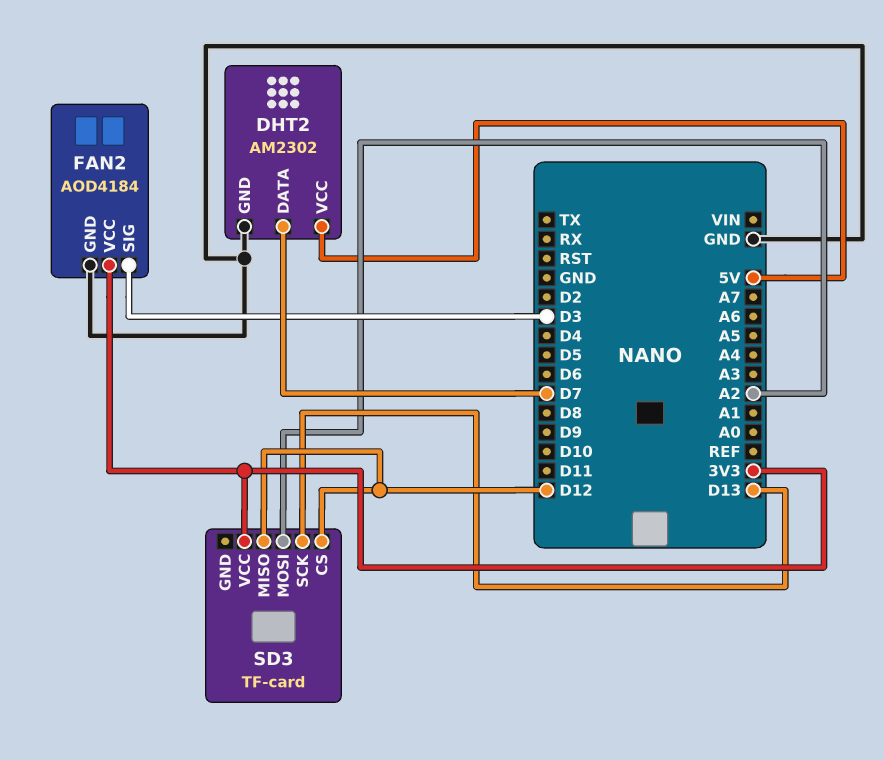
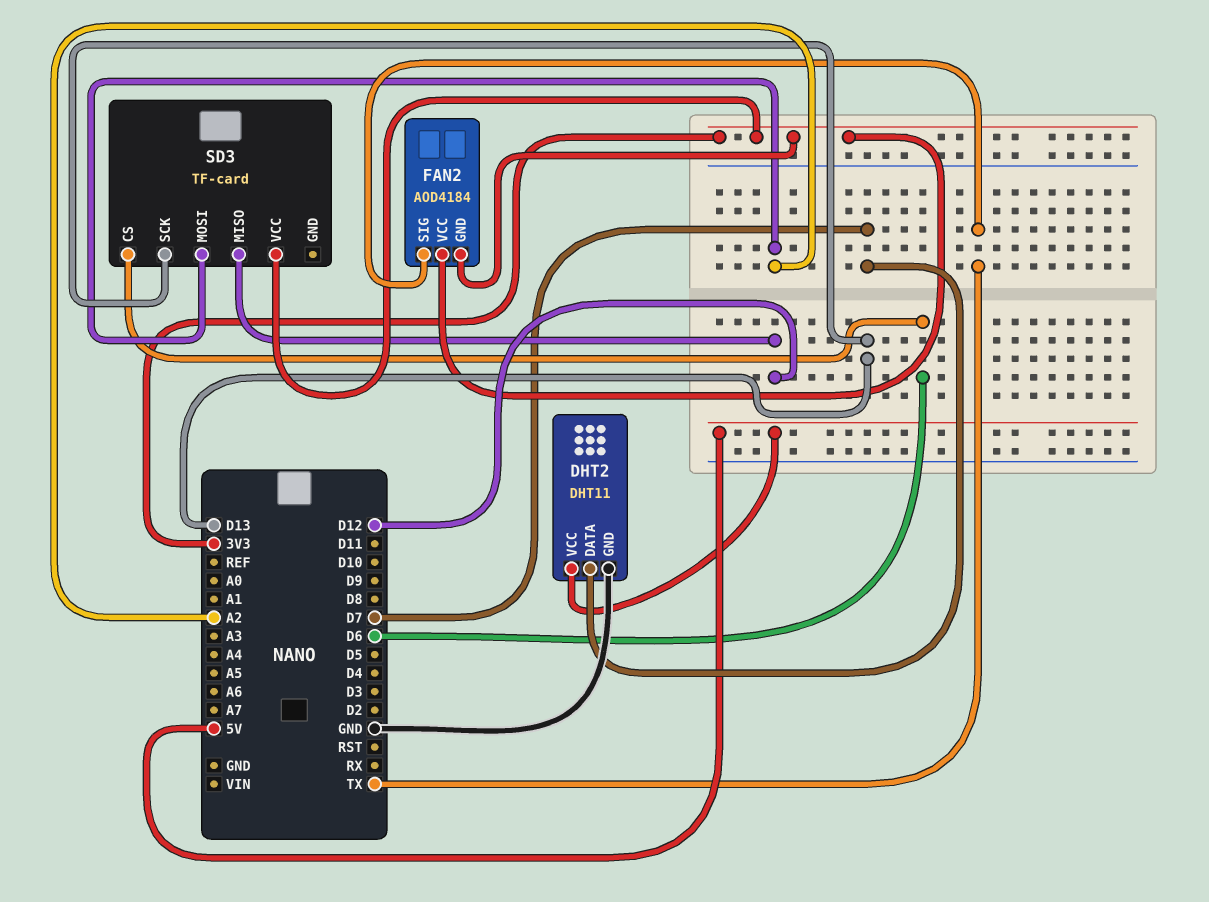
DHT2: AM2302 -> DHT11
FAN2 pin GND: GND -> 3V3
FAN2 pin SIG: D3 -> TX
SD3 pin CS: D12 -> D6

